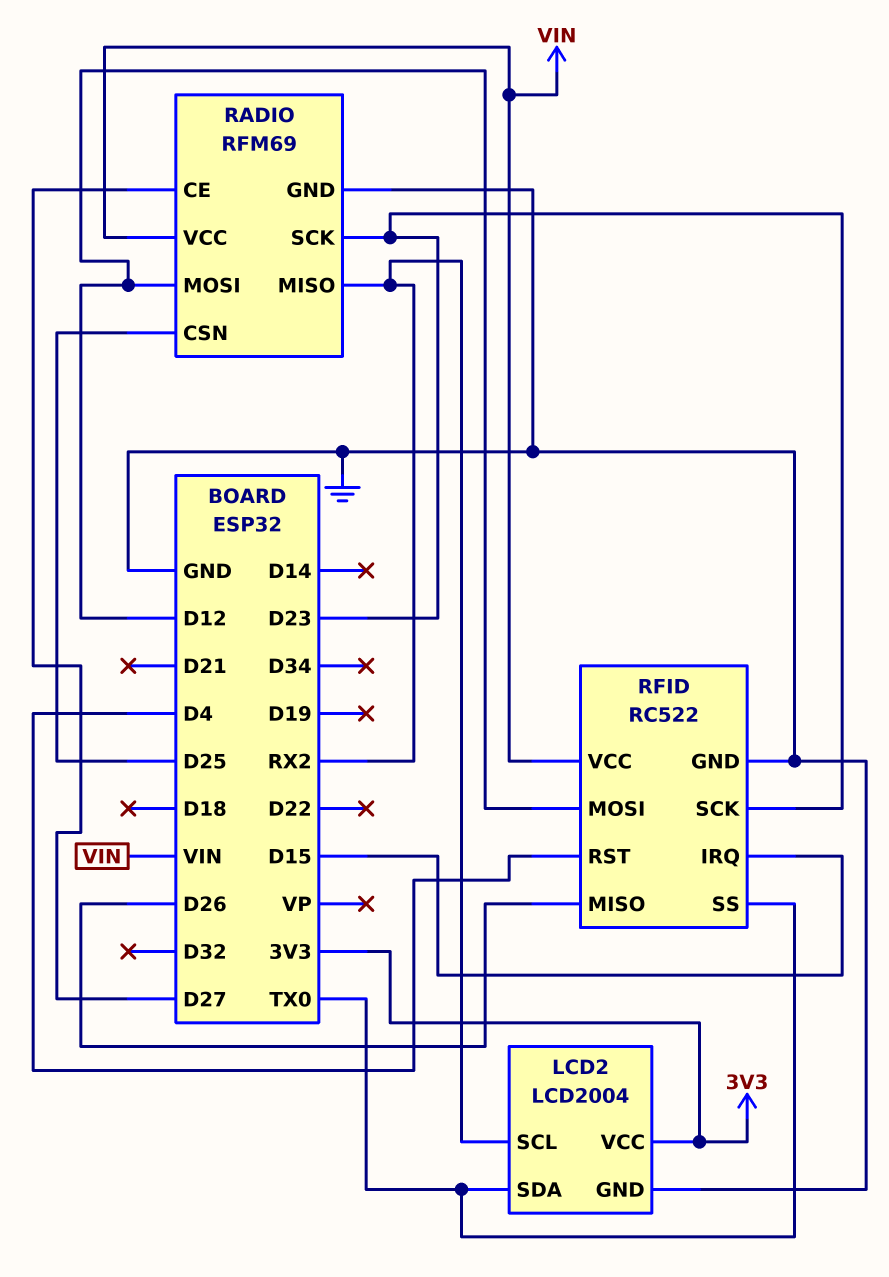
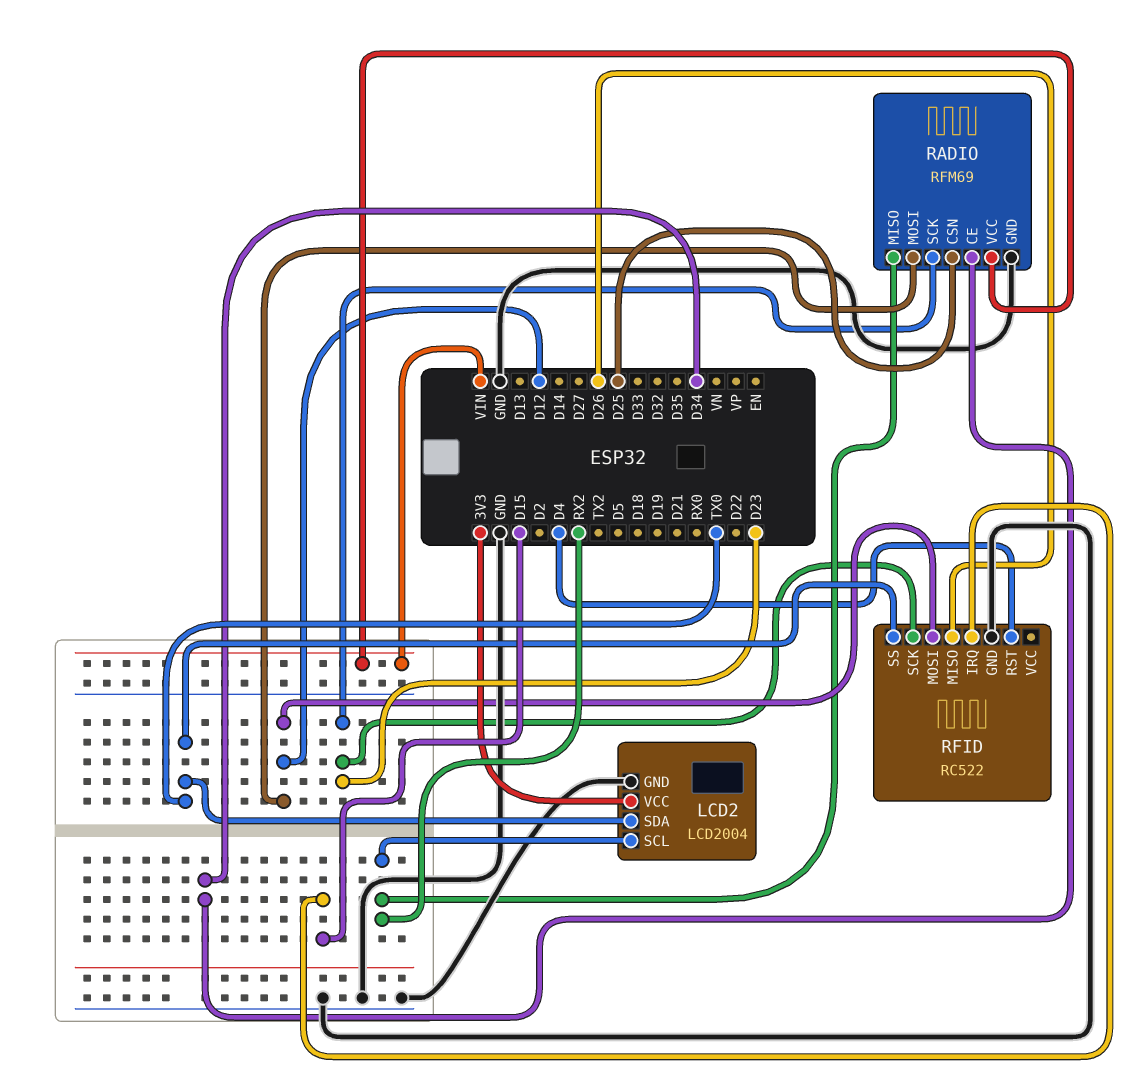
RADIO pin CE: D27 -> D34
RFID pin VCC: VIN -> none

